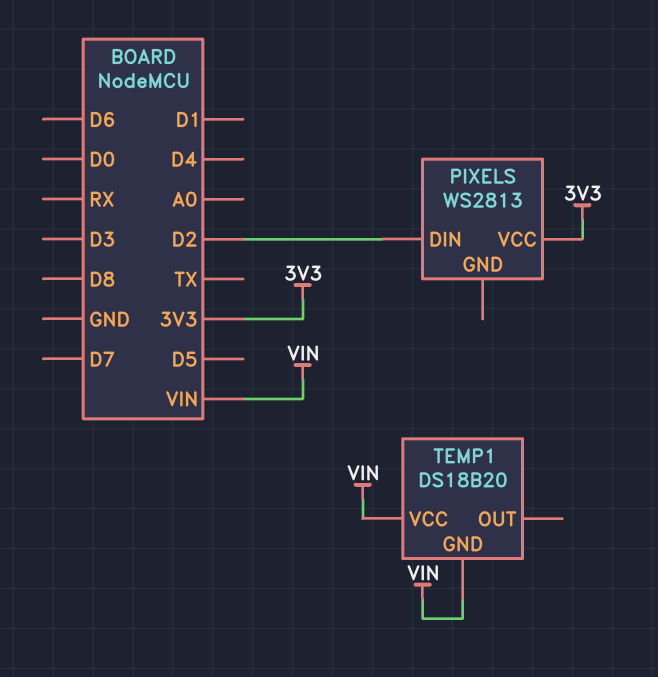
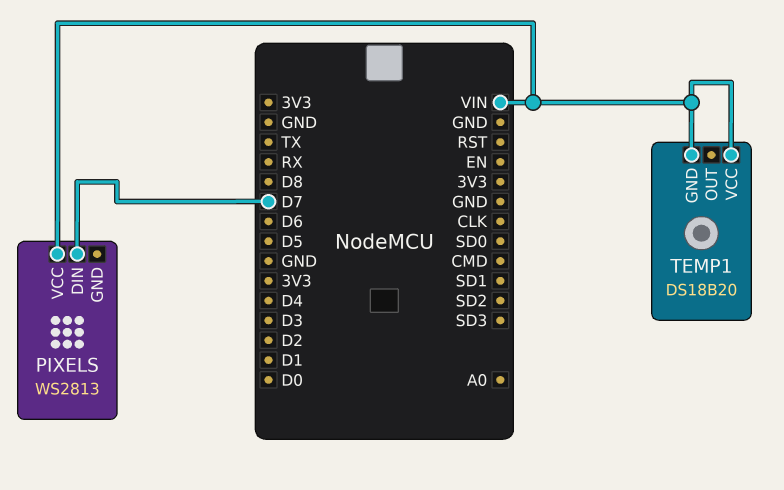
PIXELS pin DIN: D2 -> D7
PIXELS pin VCC: 3V3 -> VIN

